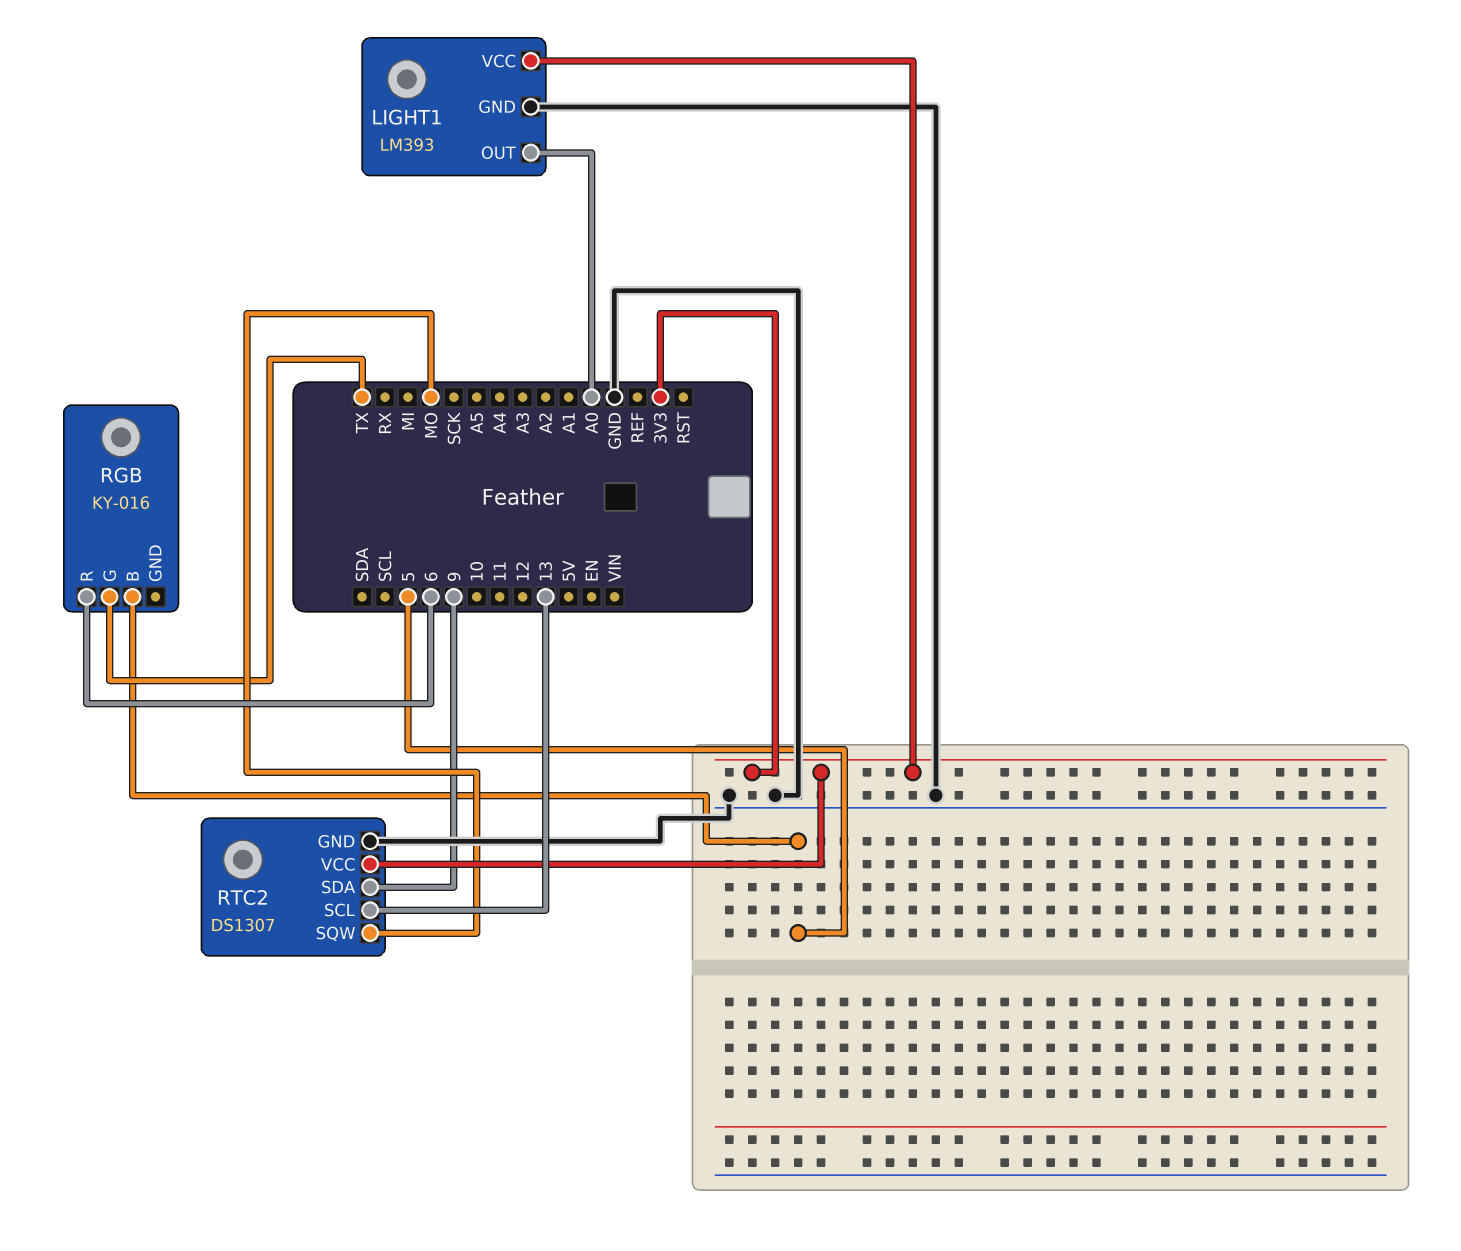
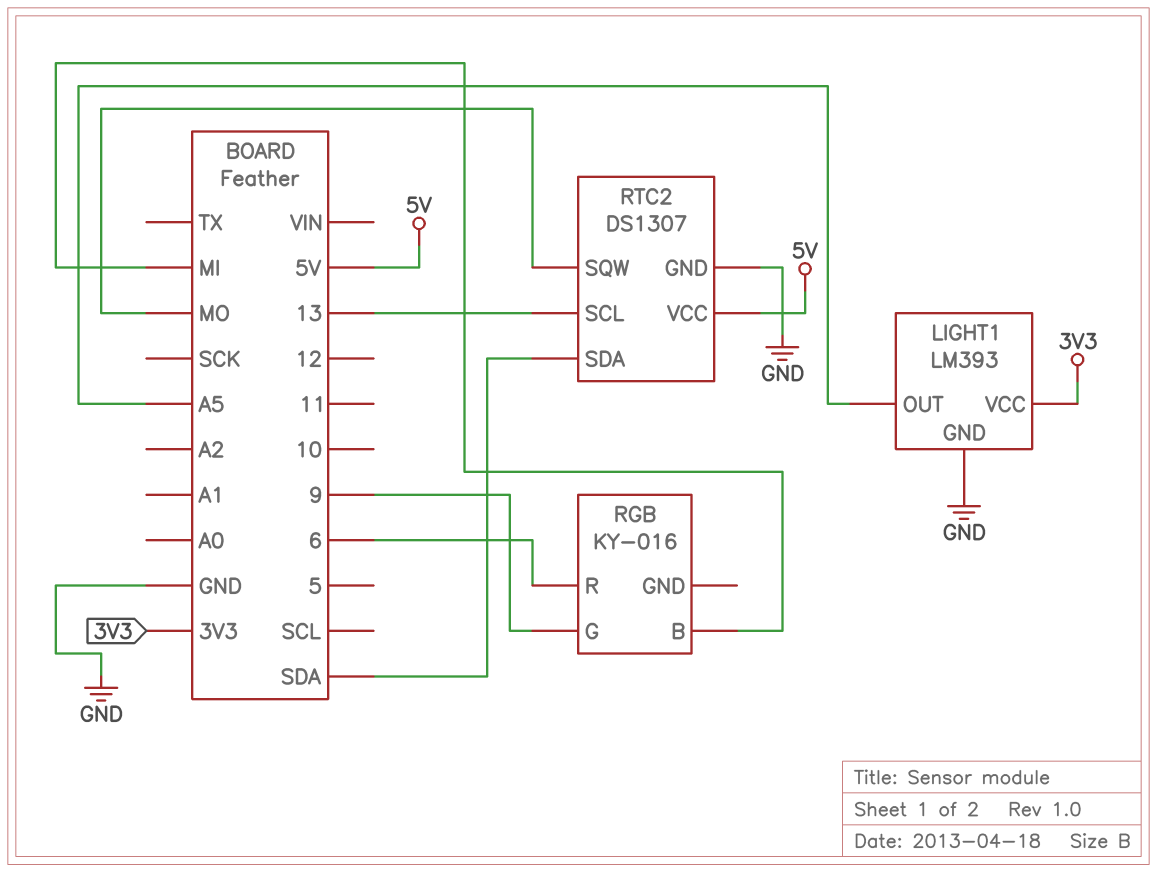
LIGHT1 pin OUT: A0 -> A5
RGB pin B: 5 -> MI
RGB pin G: TX -> 9
RTC2 pin SDA: 9 -> SDA
RTC2 pin VCC: 3V3 -> 5V

